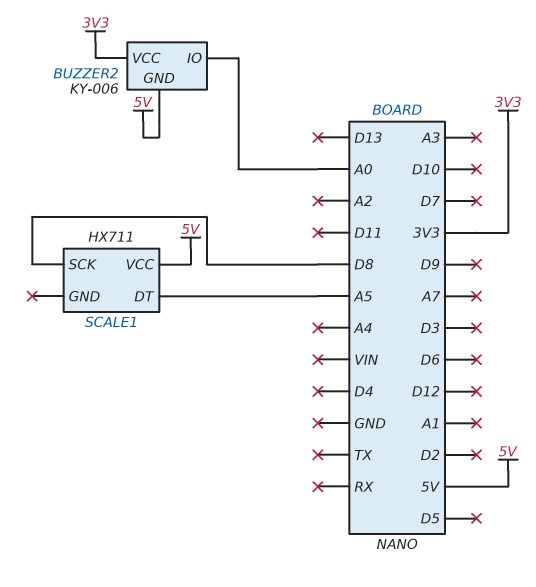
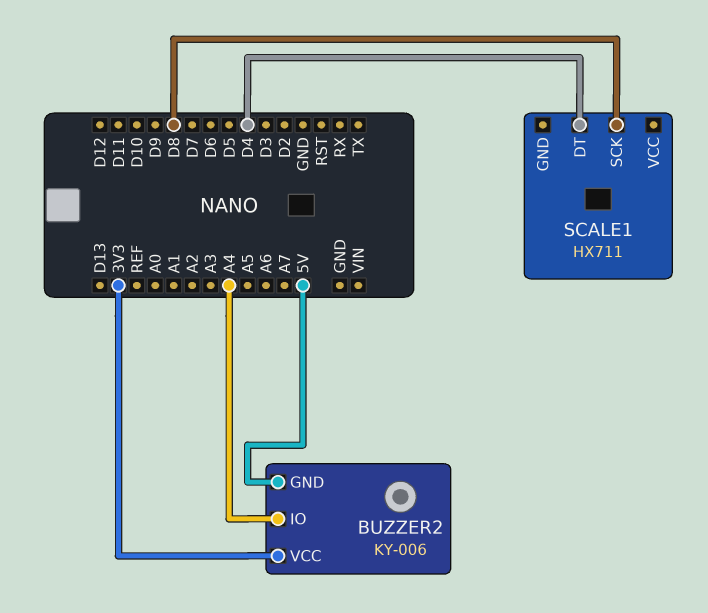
BUZZER2 pin IO: A0 -> A4
SCALE1 pin DT: A5 -> D4
SCALE1 pin VCC: 5V -> none

